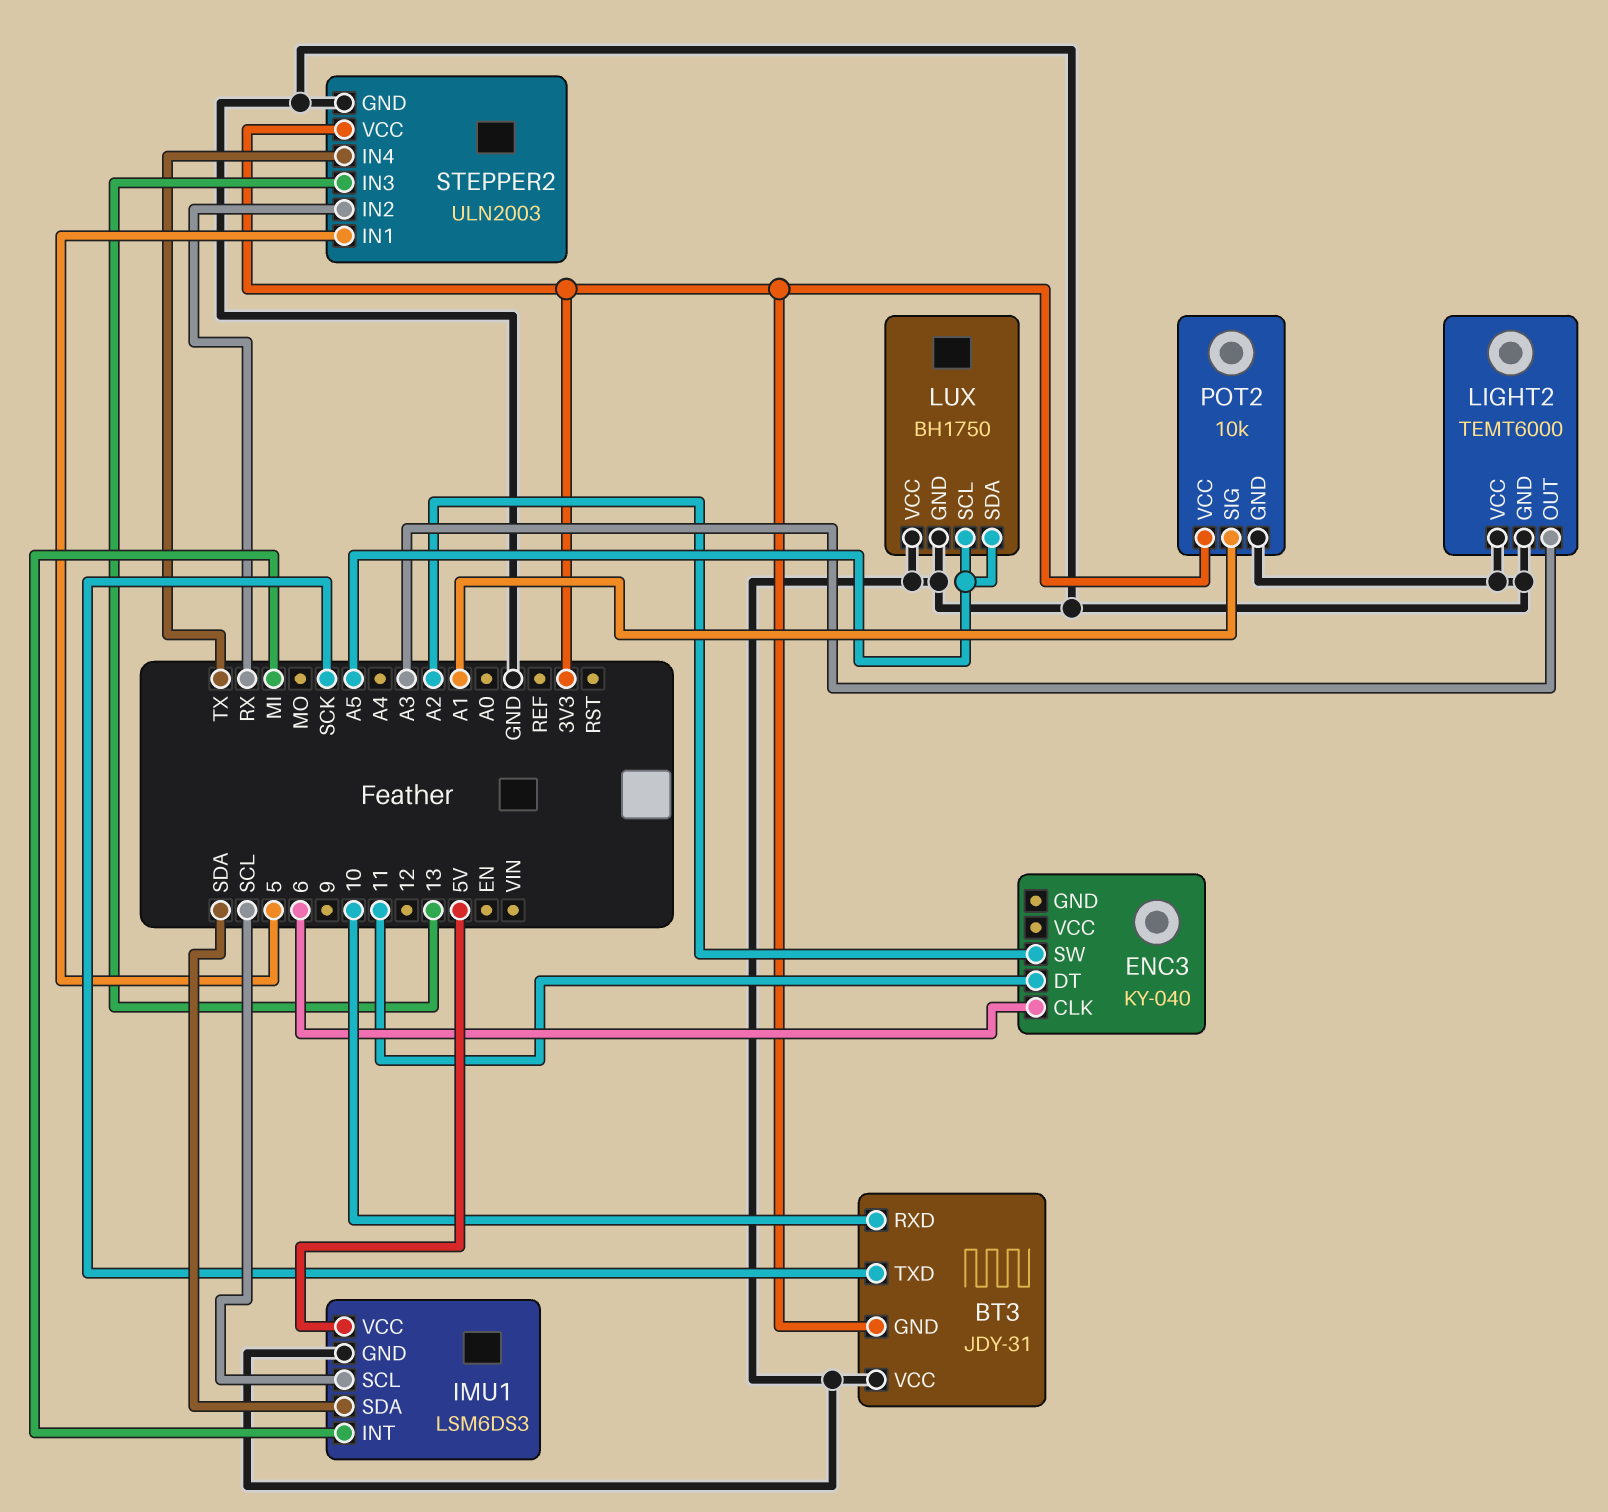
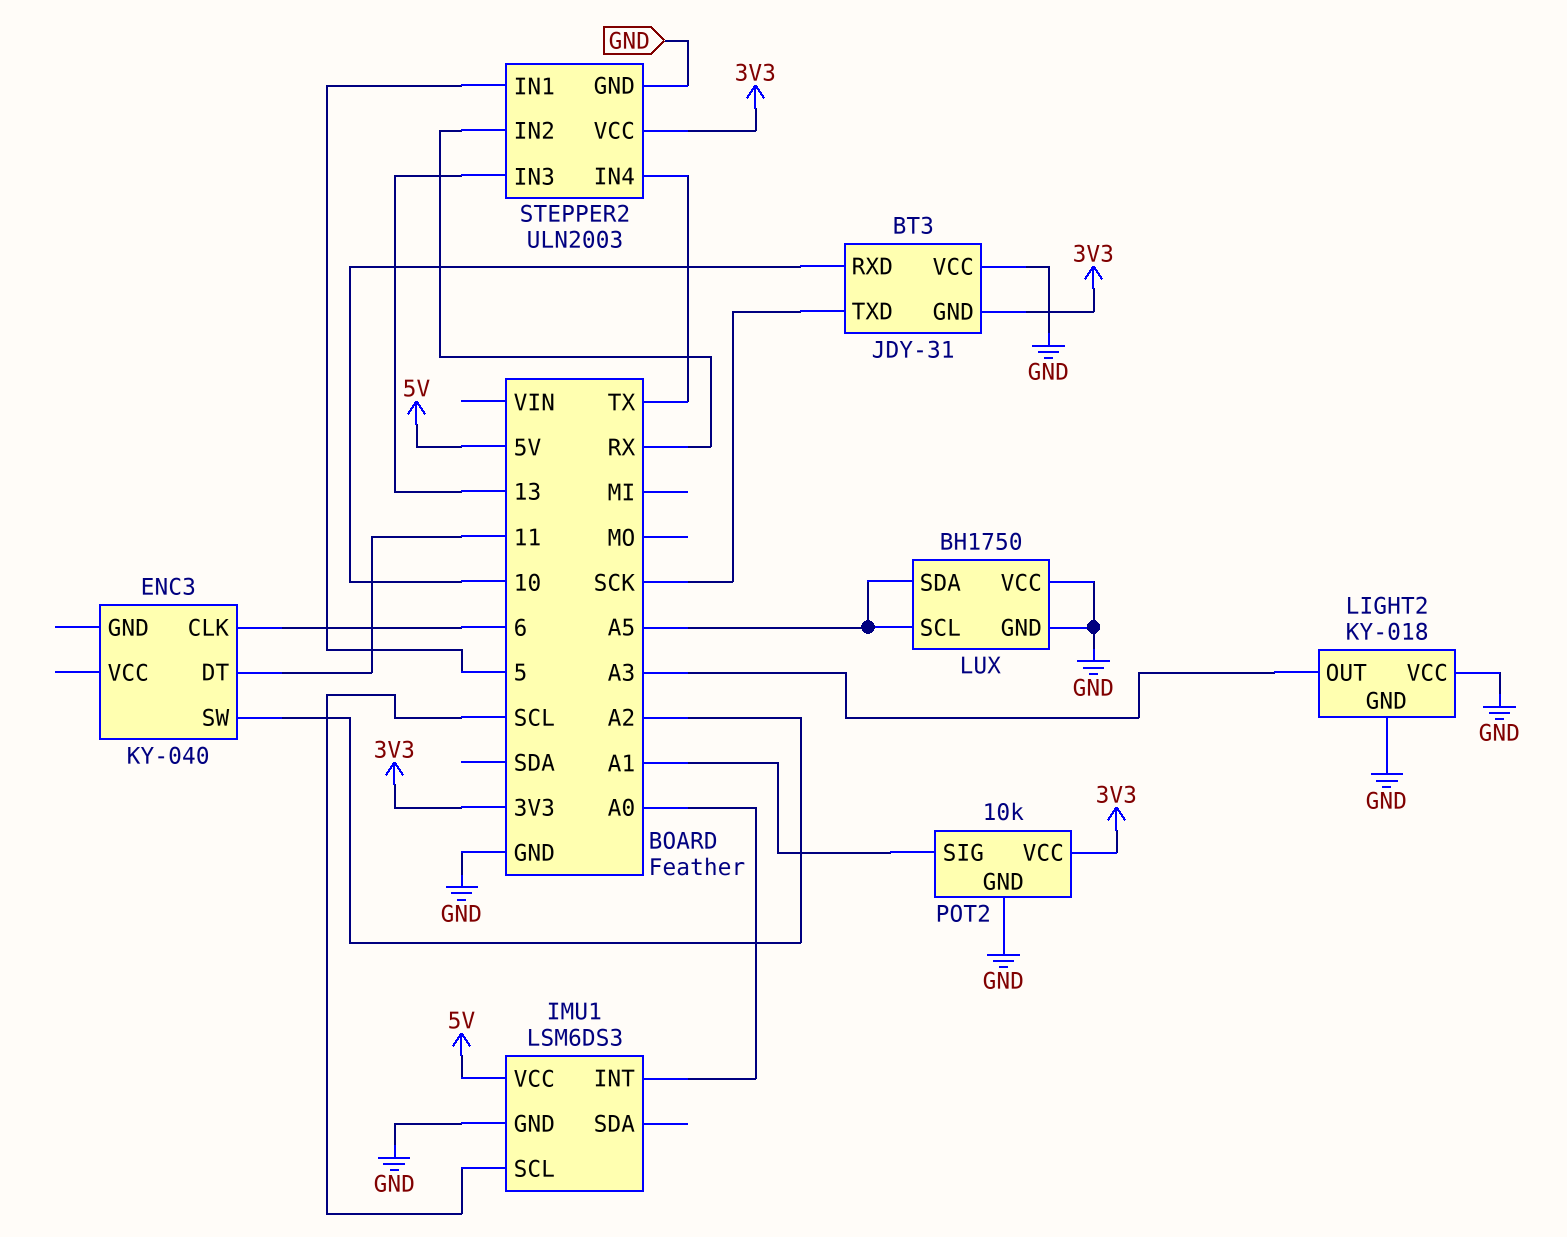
IMU1 pin INT: MI -> A0
IMU1 pin SDA: SDA -> none
LIGHT2: TEMT6000 -> KY-018

